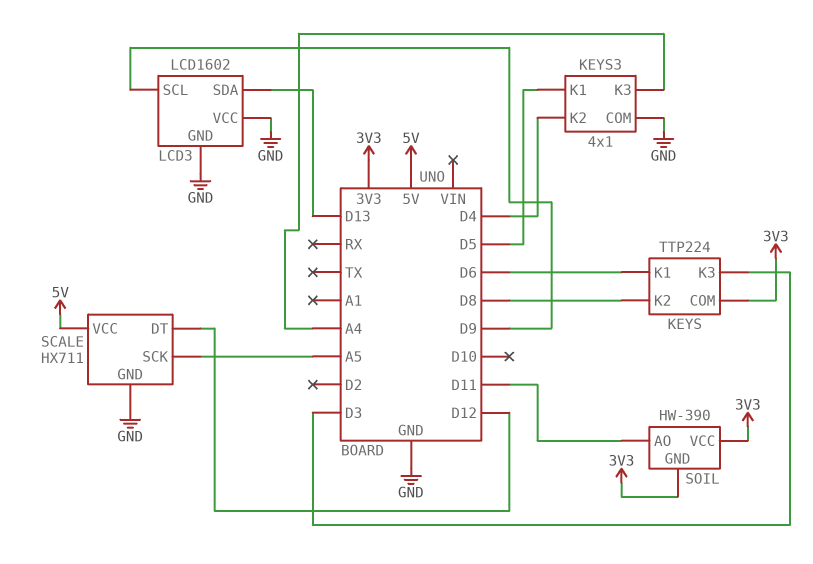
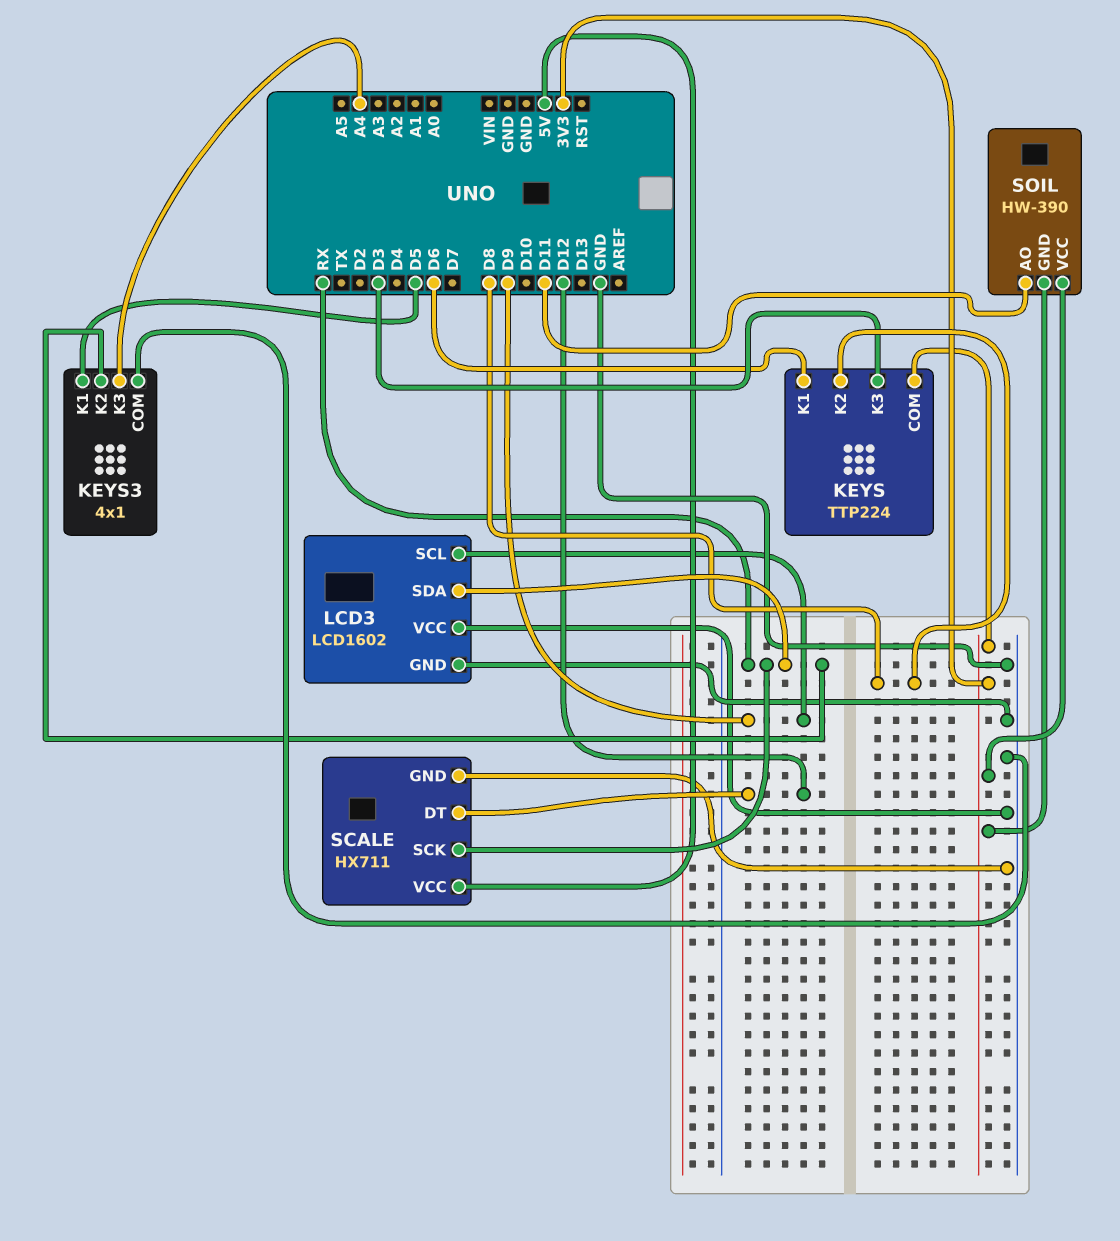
KEYS3 pin K2: D4 -> RX
LCD3 pin SDA: D13 -> RX
SCALE pin SCK: A5 -> RX

